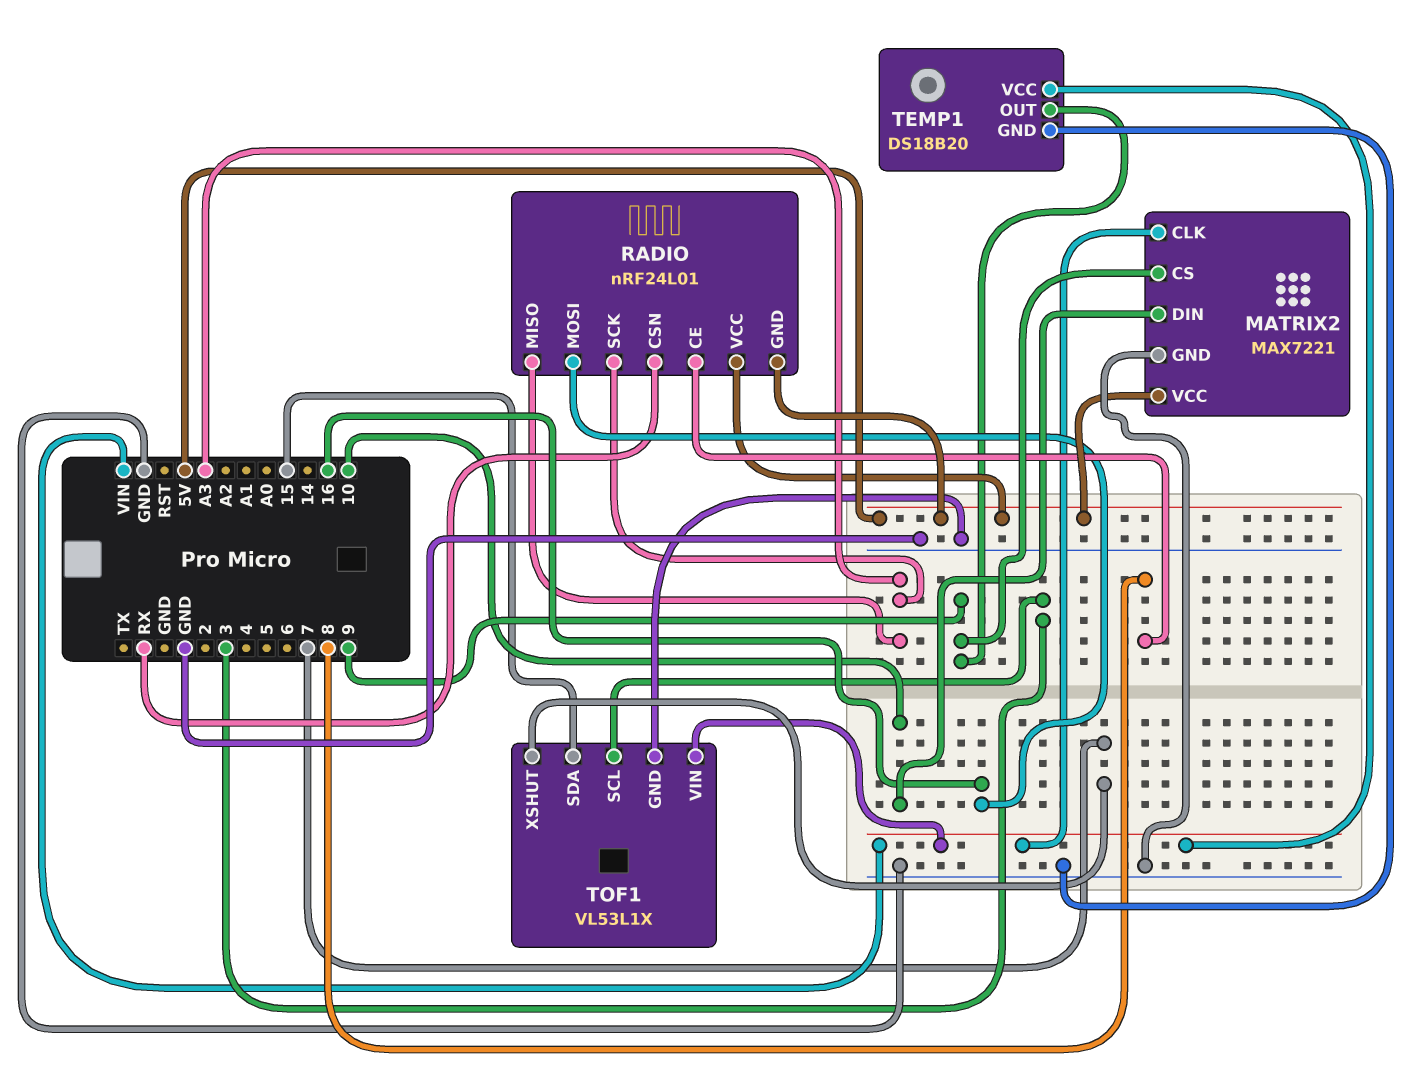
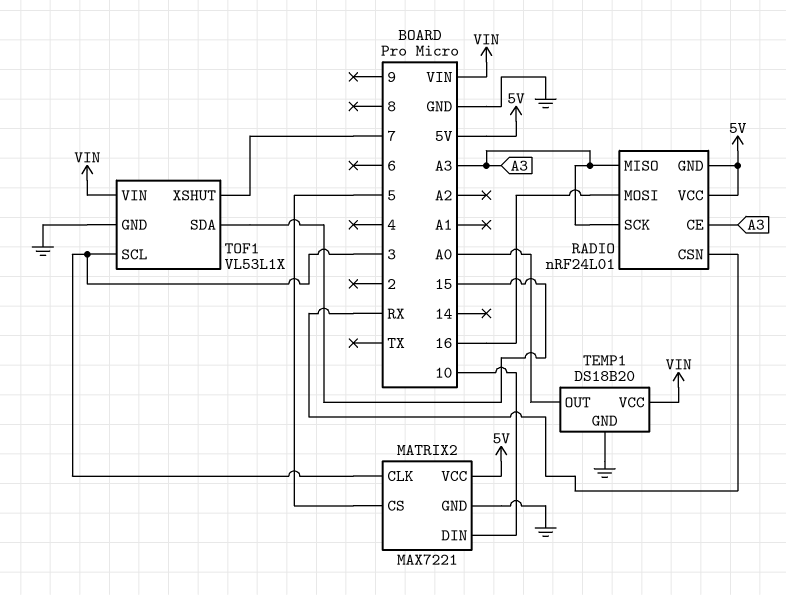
MATRIX2 pin CLK: VIN -> 3
MATRIX2 pin CS: 9 -> 5
RADIO pin CE: 8 -> A3
TEMP1 pin OUT: 9 -> A0

